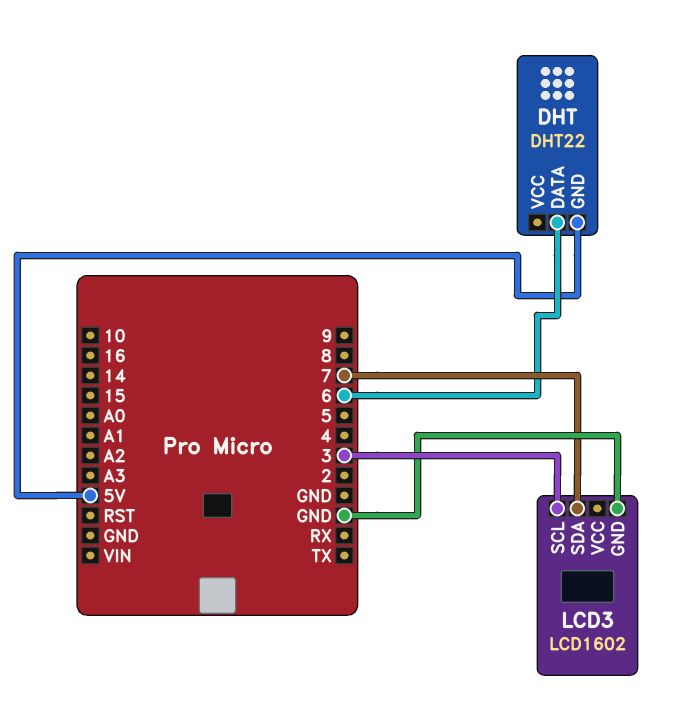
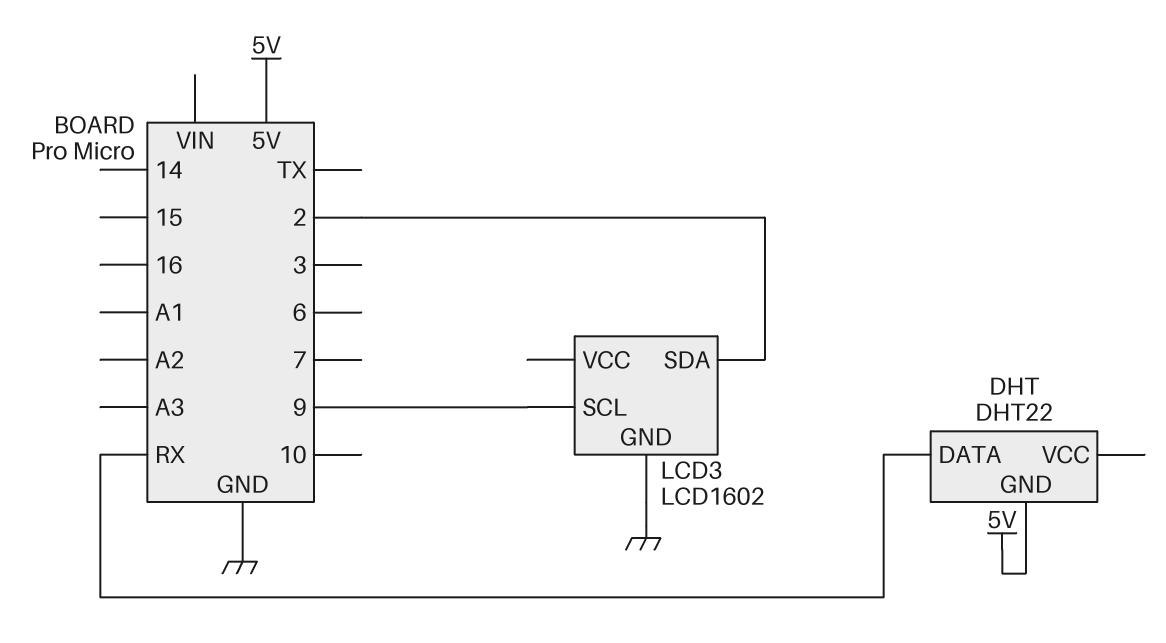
DHT pin DATA: 6 -> RX
LCD3 pin SCL: 3 -> 9
LCD3 pin SDA: 7 -> 2

